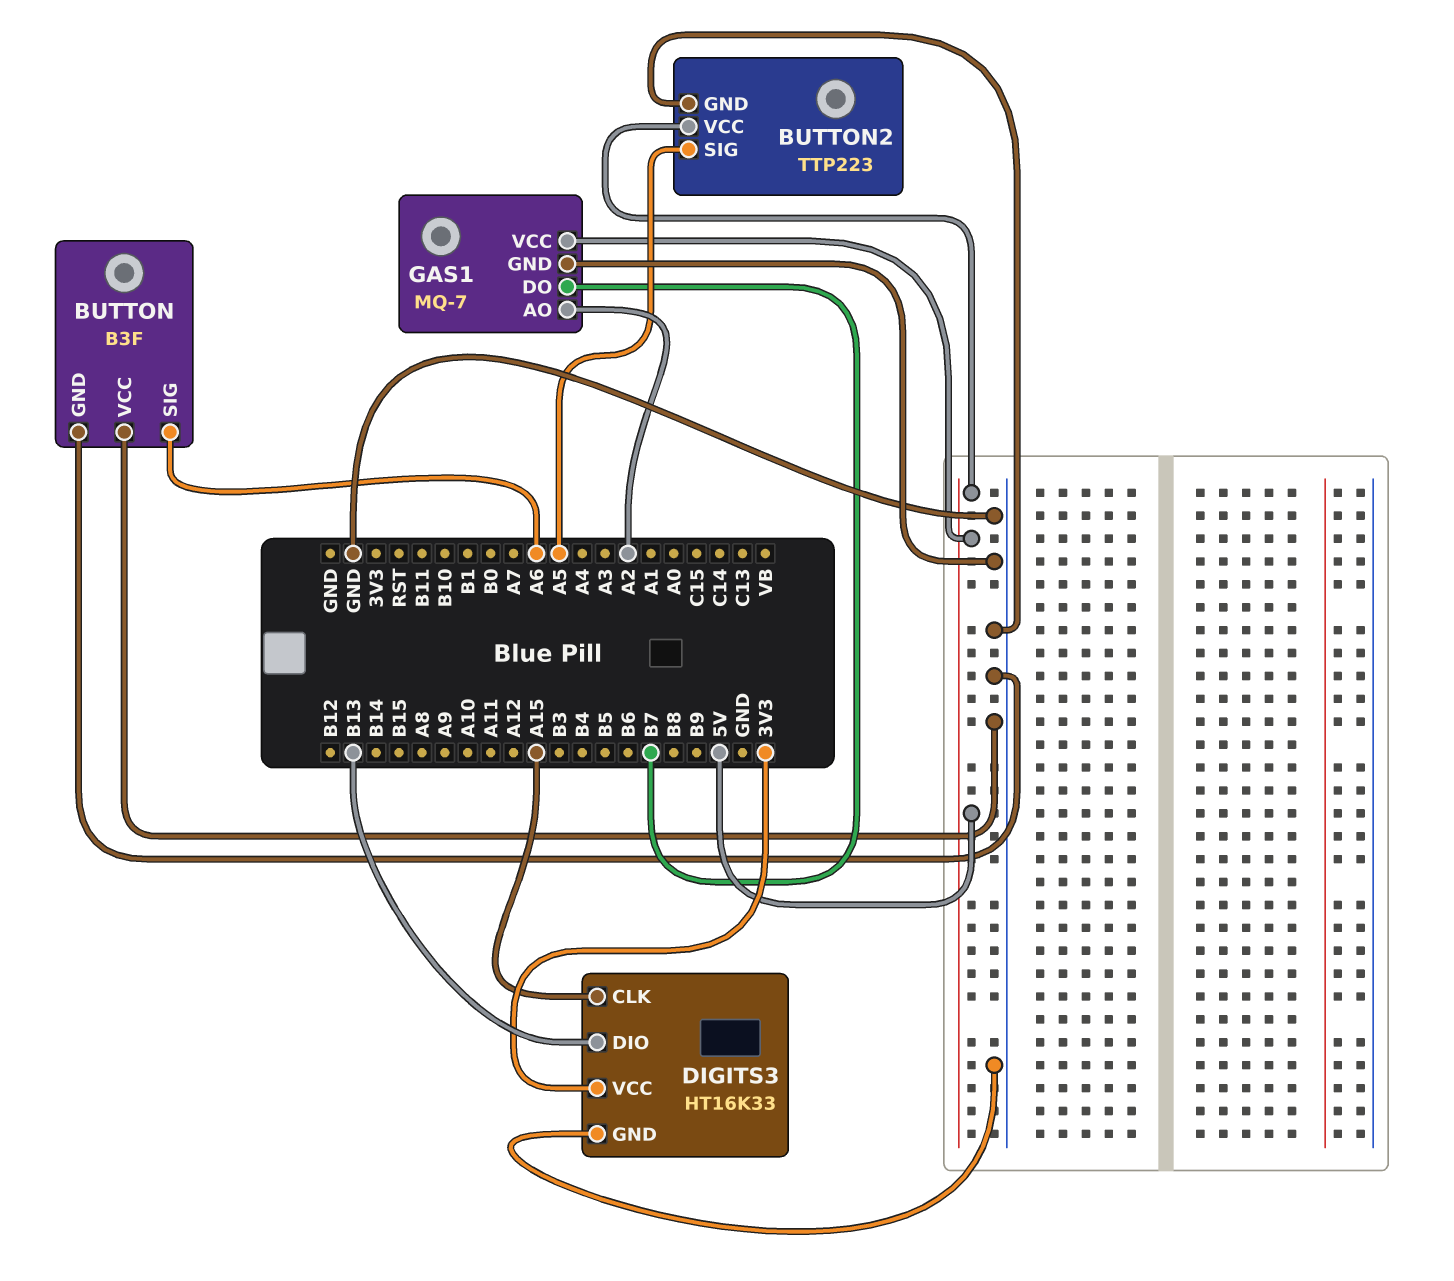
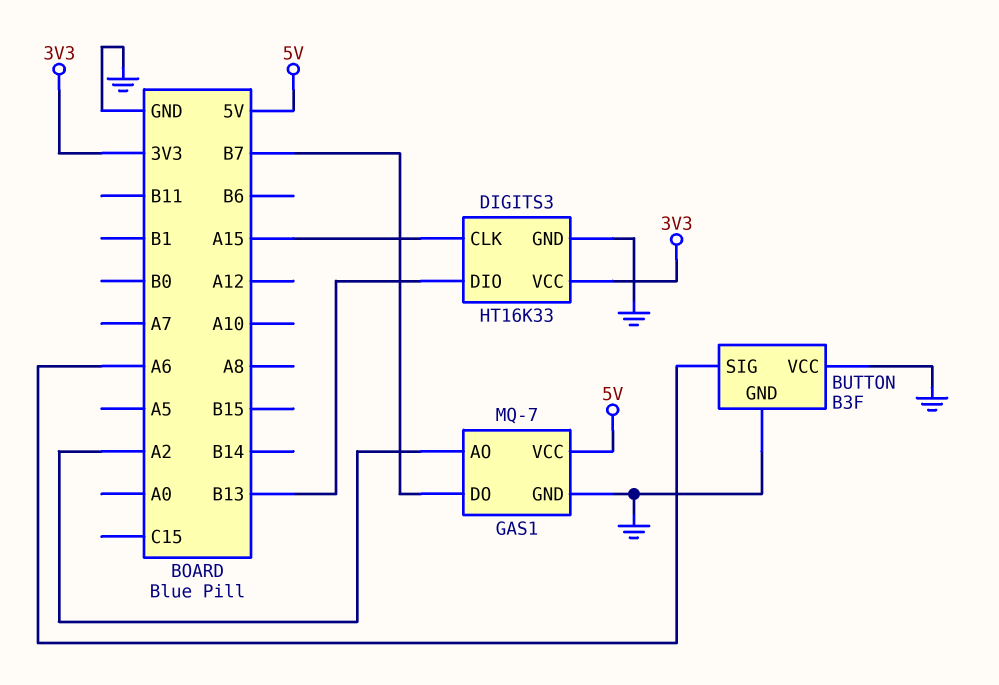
BUTTON2: TTP223 -> none
BUTTON2 pin GND: GND -> none
BUTTON2 pin SIG: A5 -> none
BUTTON2 pin VCC: 5V -> none

